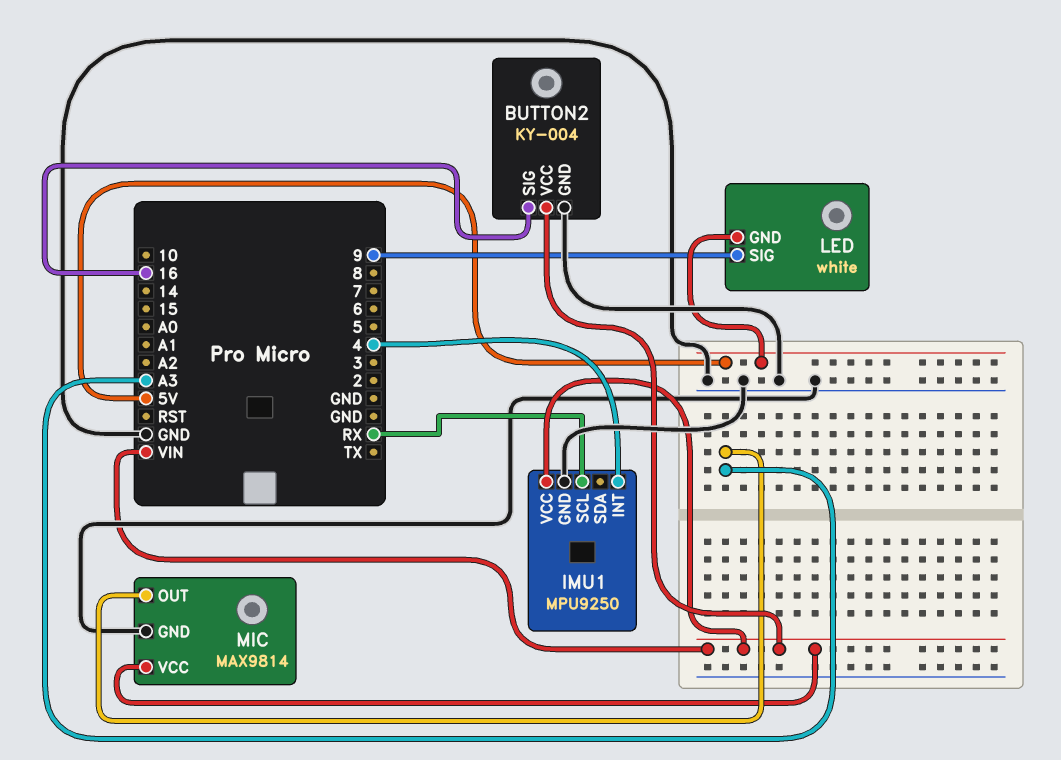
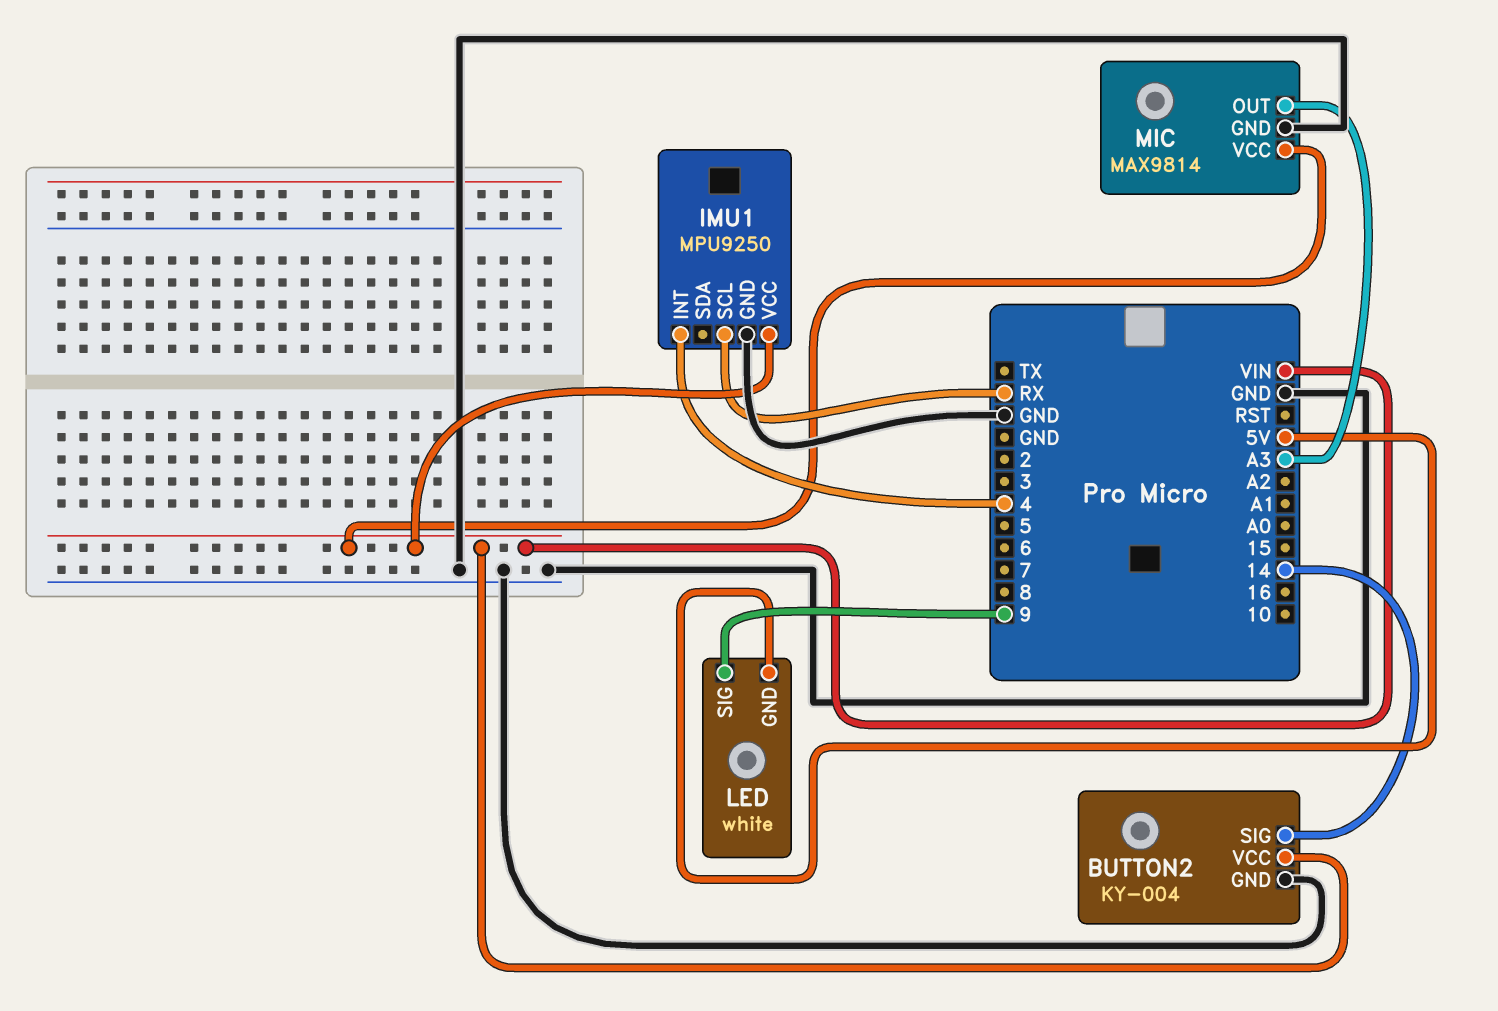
BUTTON2 pin SIG: 16 -> 14

